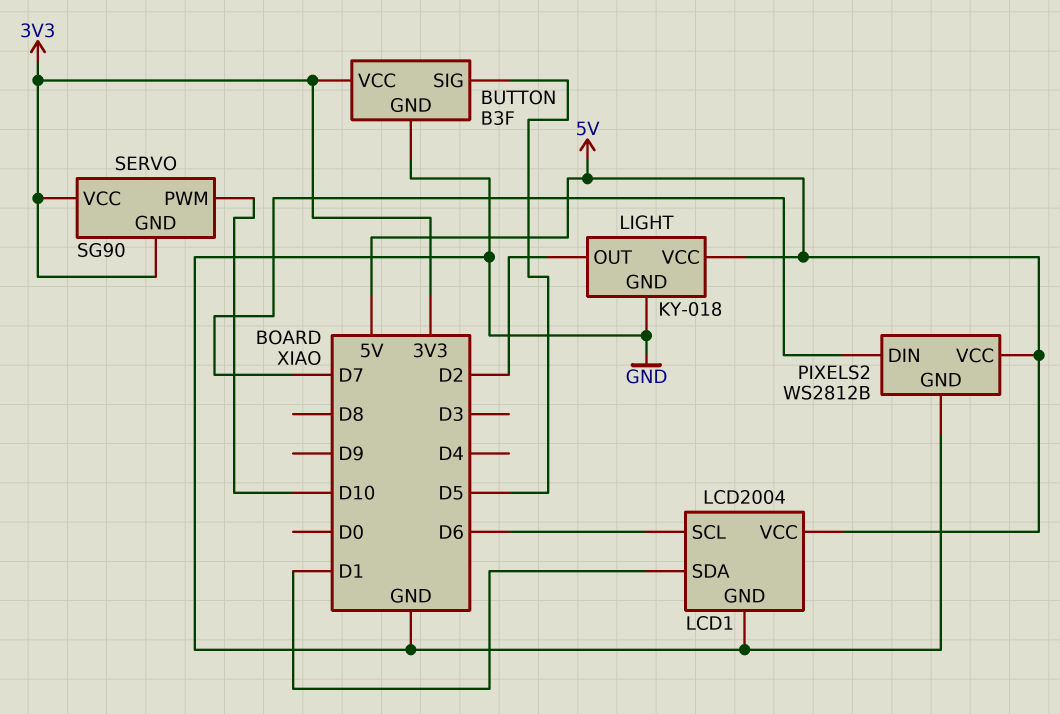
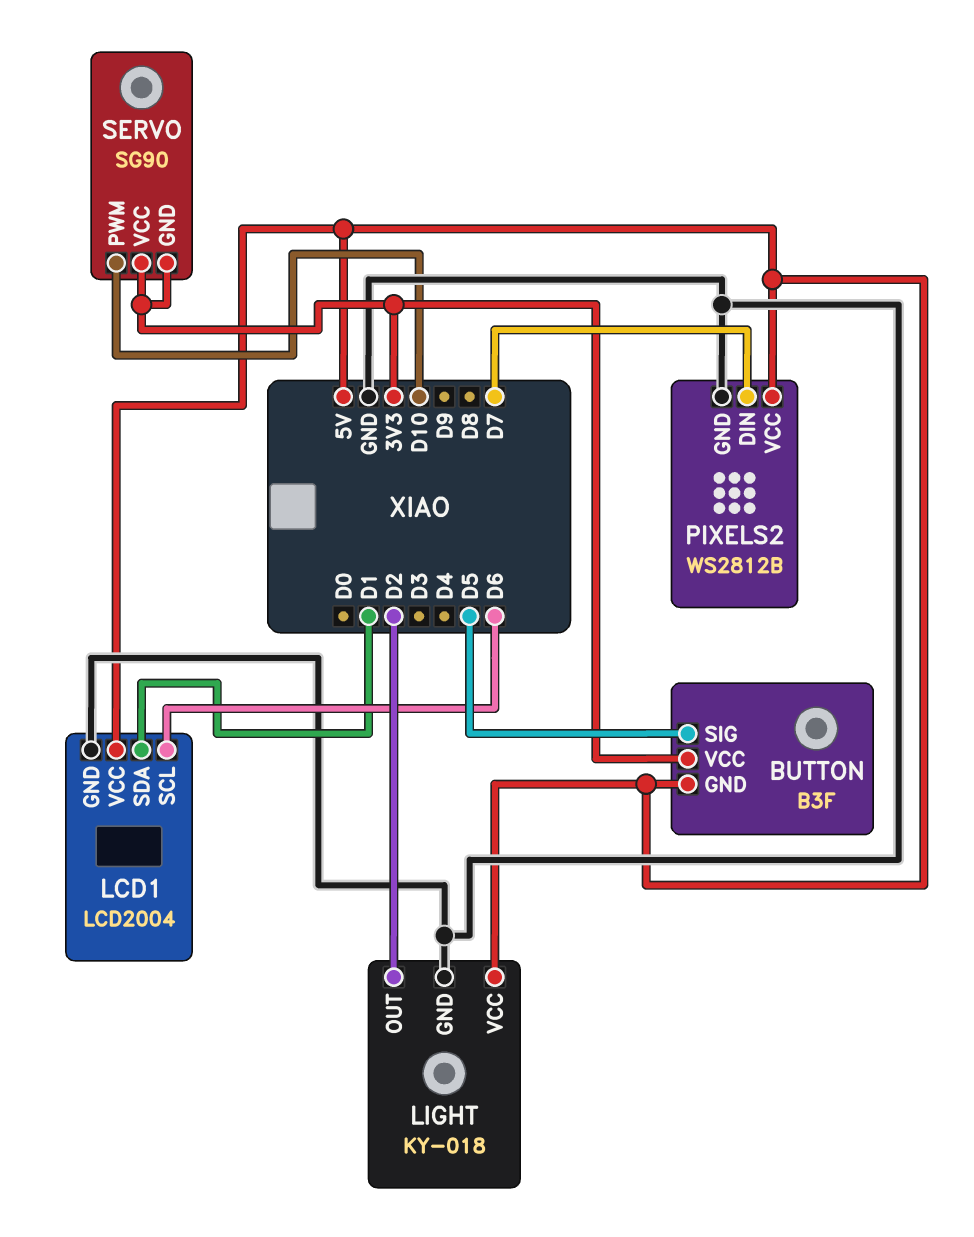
BUTTON pin GND: GND -> 5V

